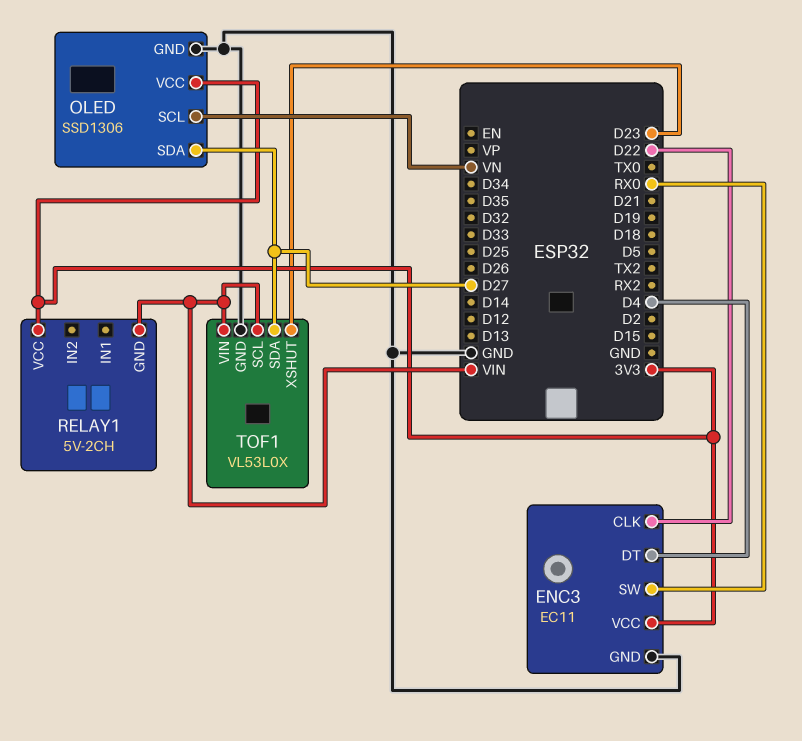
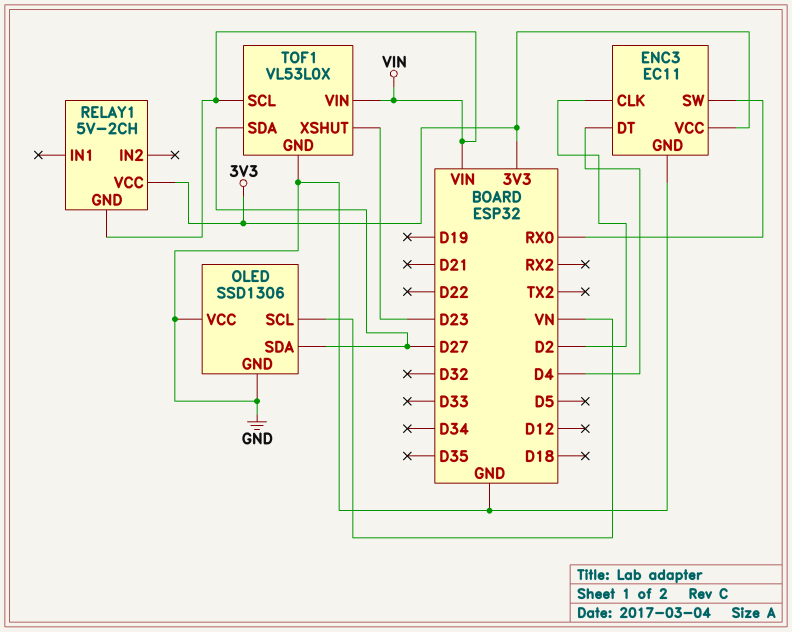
ENC3 pin CLK: D22 -> D2
OLED pin VCC: 3V3 -> GND

